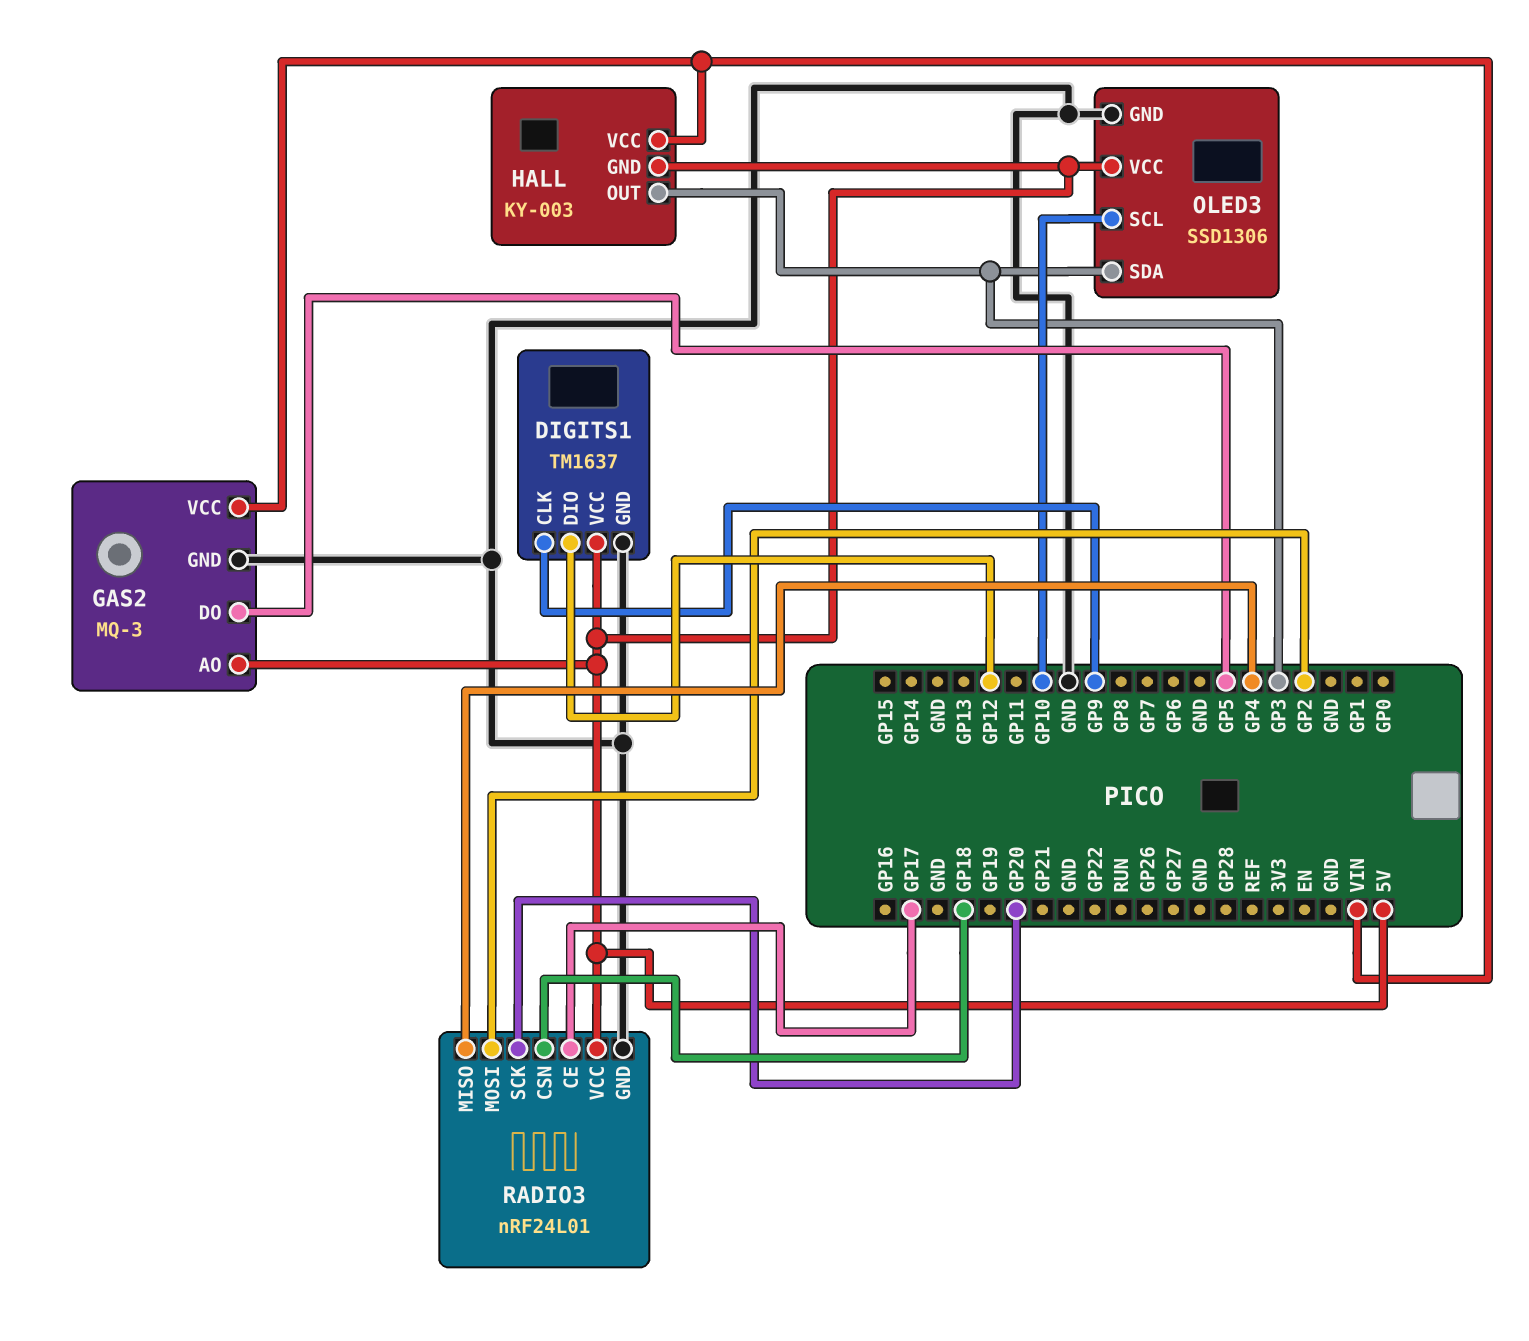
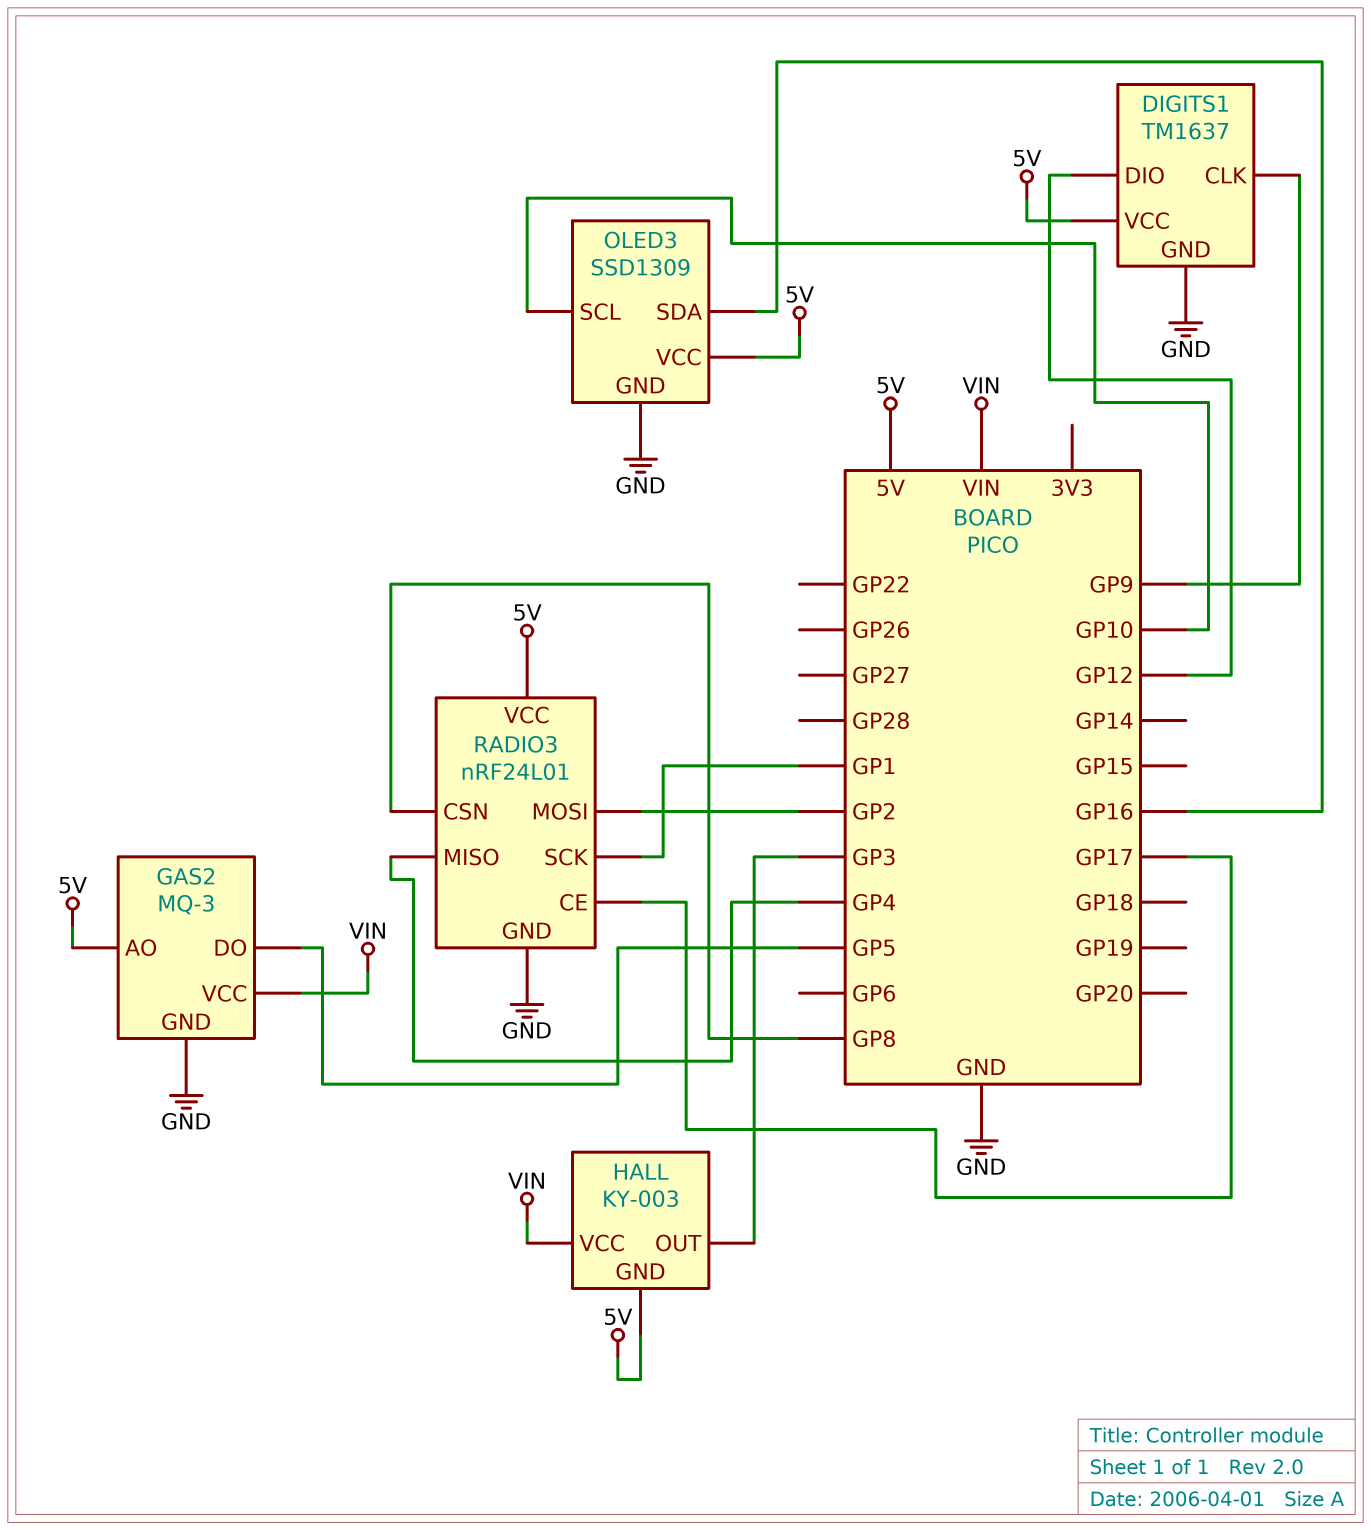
OLED3: SSD1306 -> SSD1309
OLED3 pin SDA: GP3 -> GP16
RADIO3 pin CSN: GP18 -> GP8
RADIO3 pin SCK: GP20 -> GP1

